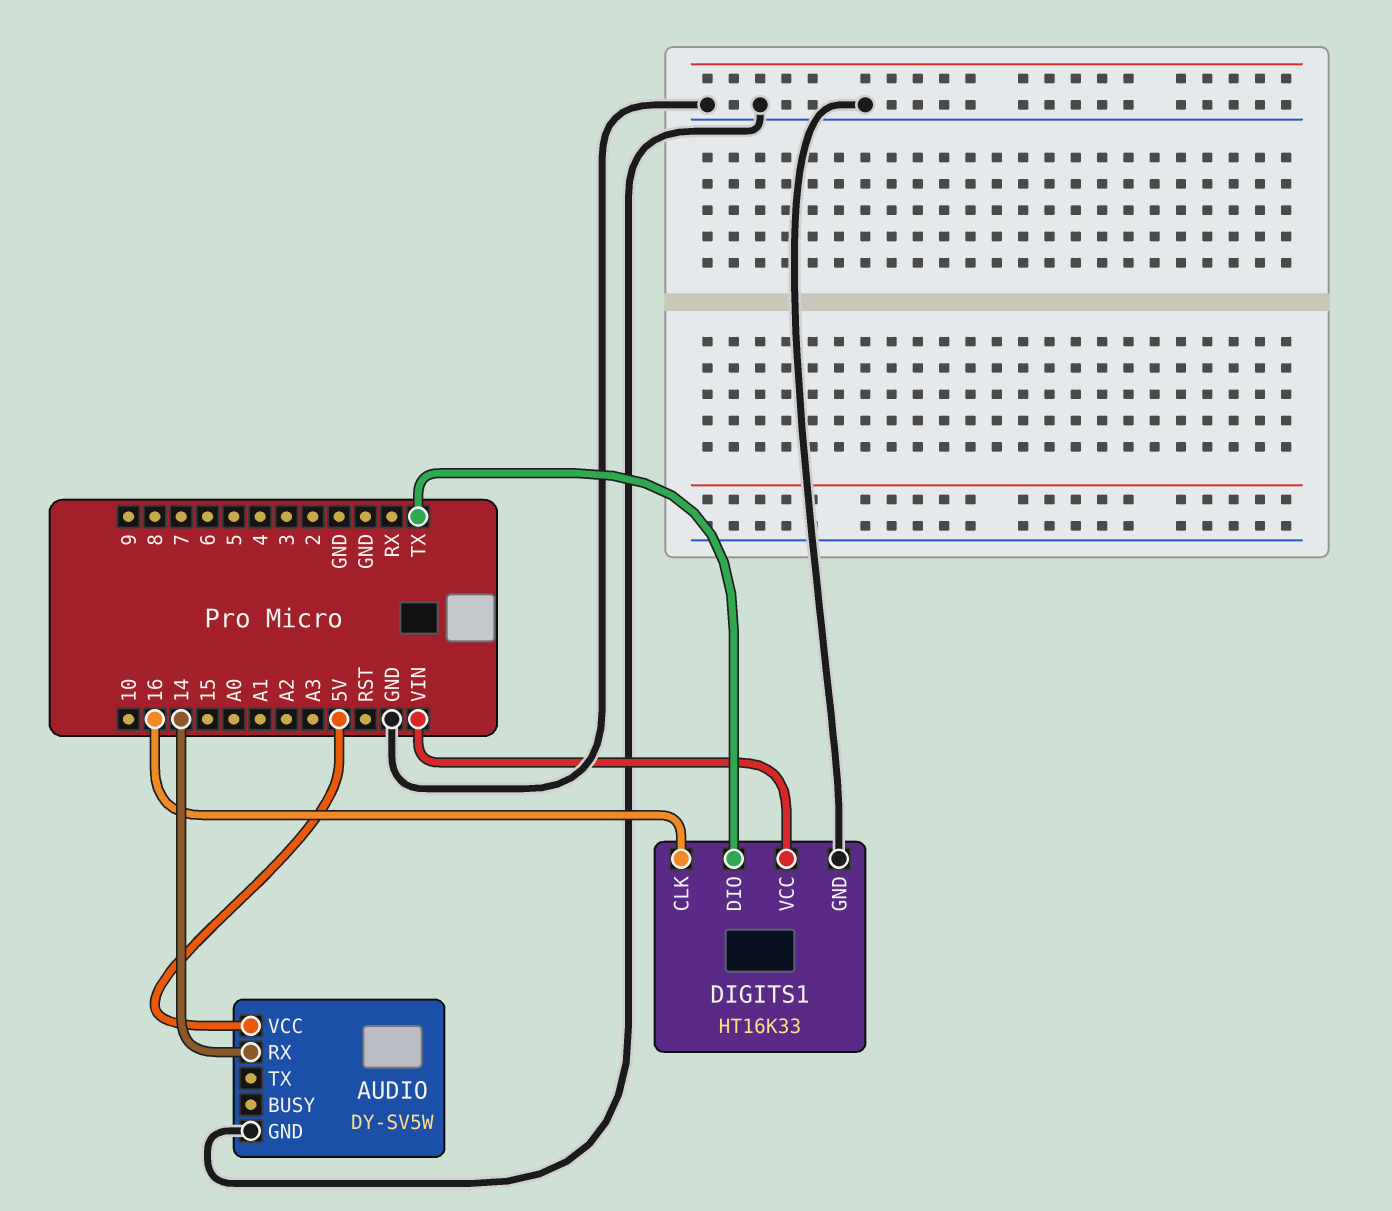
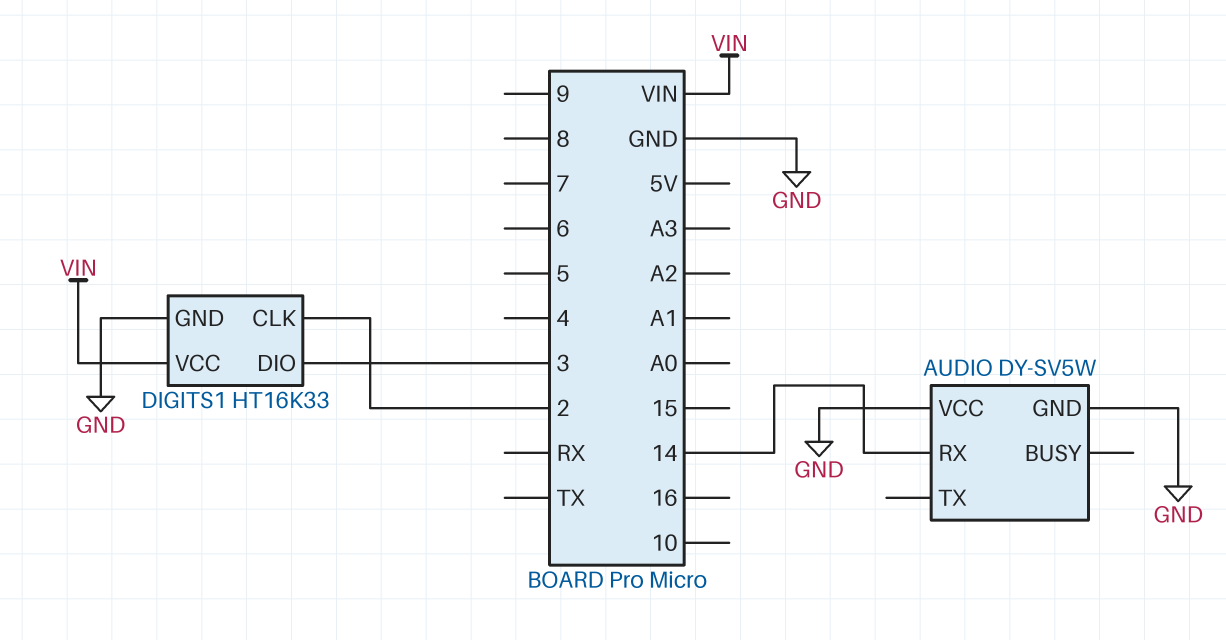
AUDIO pin VCC: 5V -> GND
DIGITS1 pin CLK: 16 -> 2
DIGITS1 pin DIO: TX -> 3

